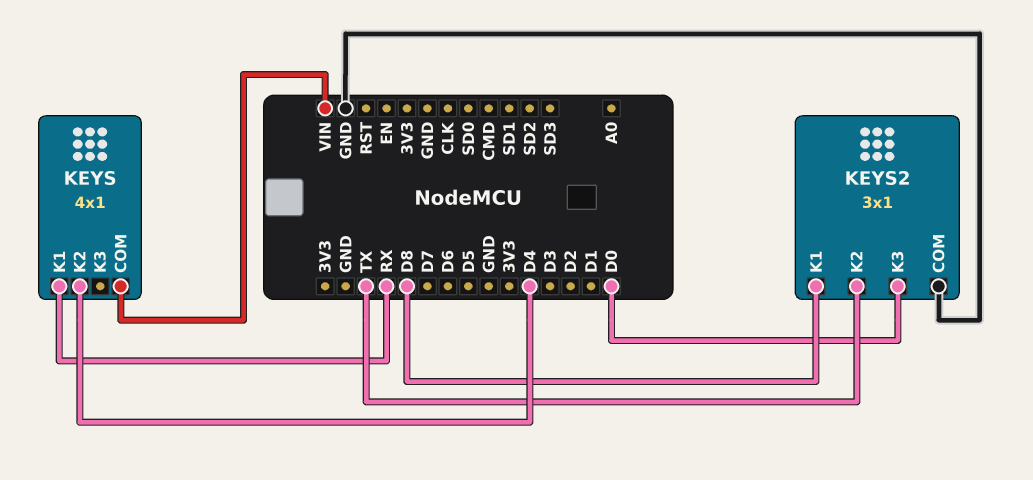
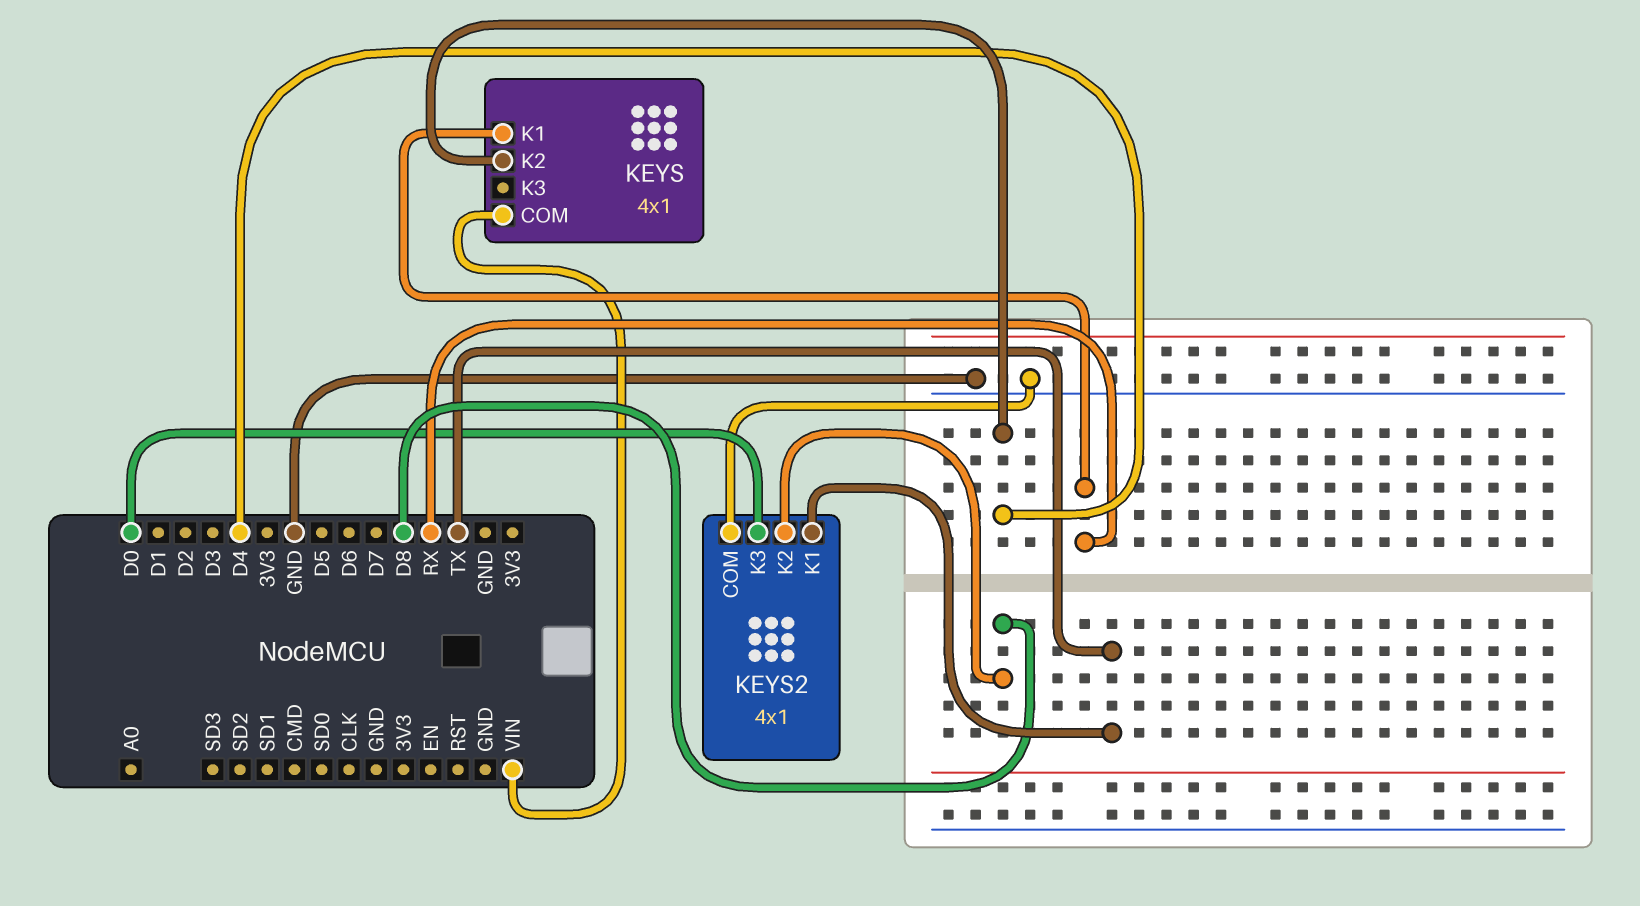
KEYS2: 3x1 -> 4x1
KEYS2 pin K1: D8 -> TX
KEYS2 pin K2: TX -> D8

